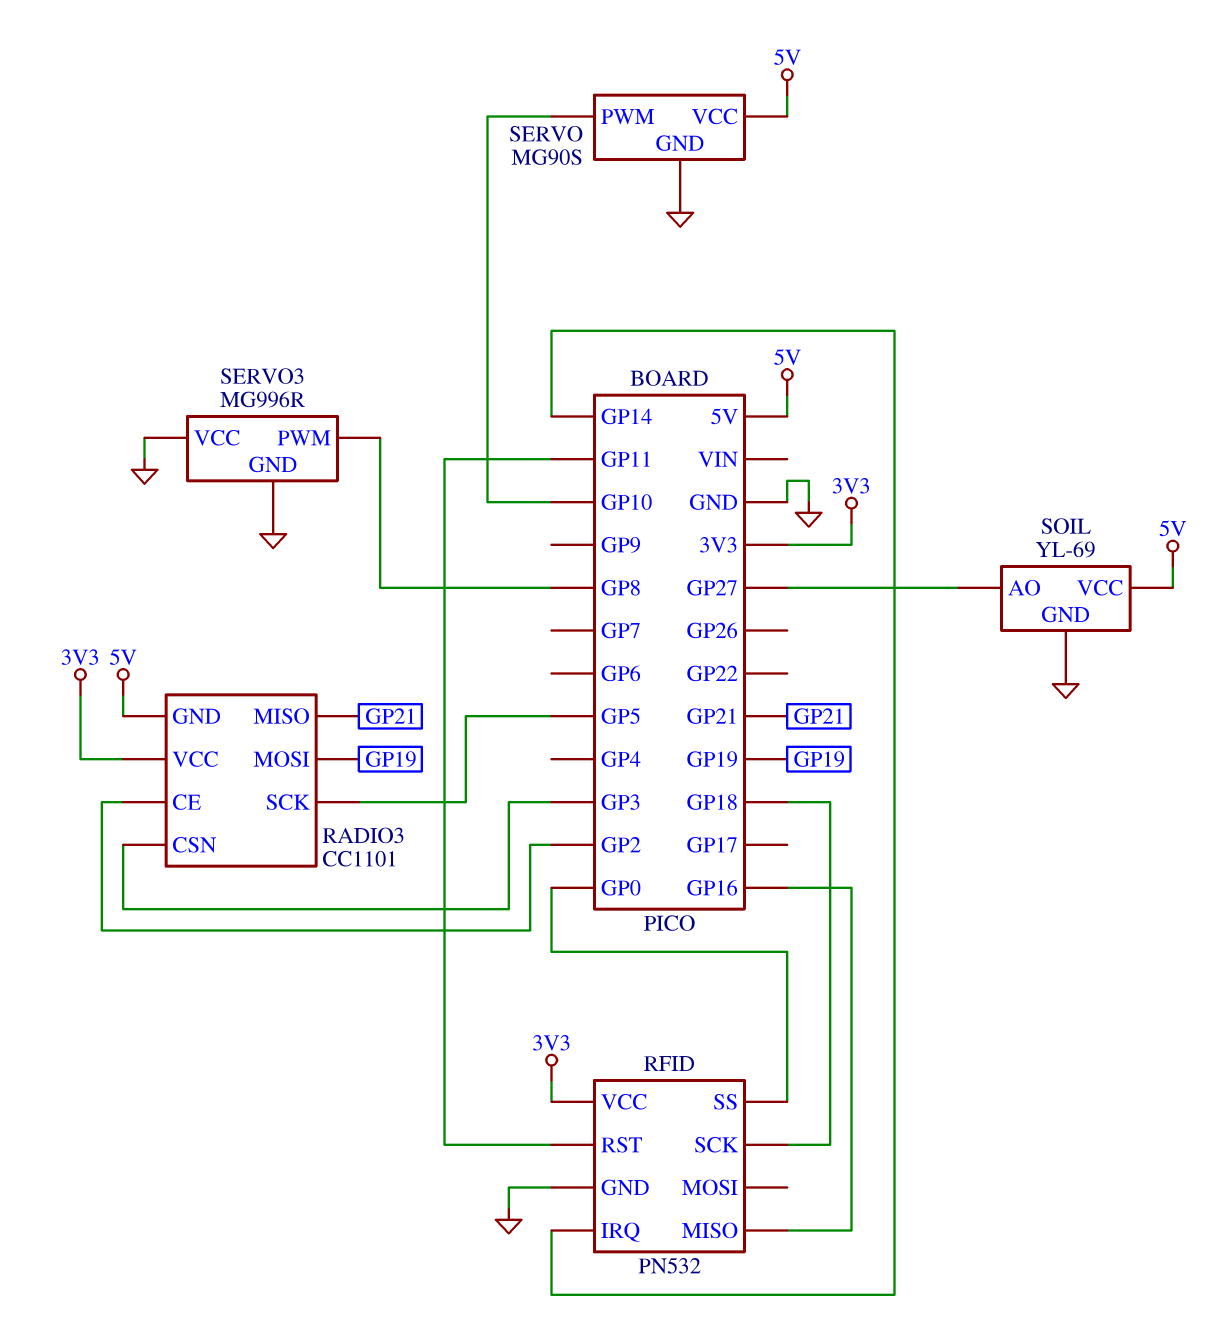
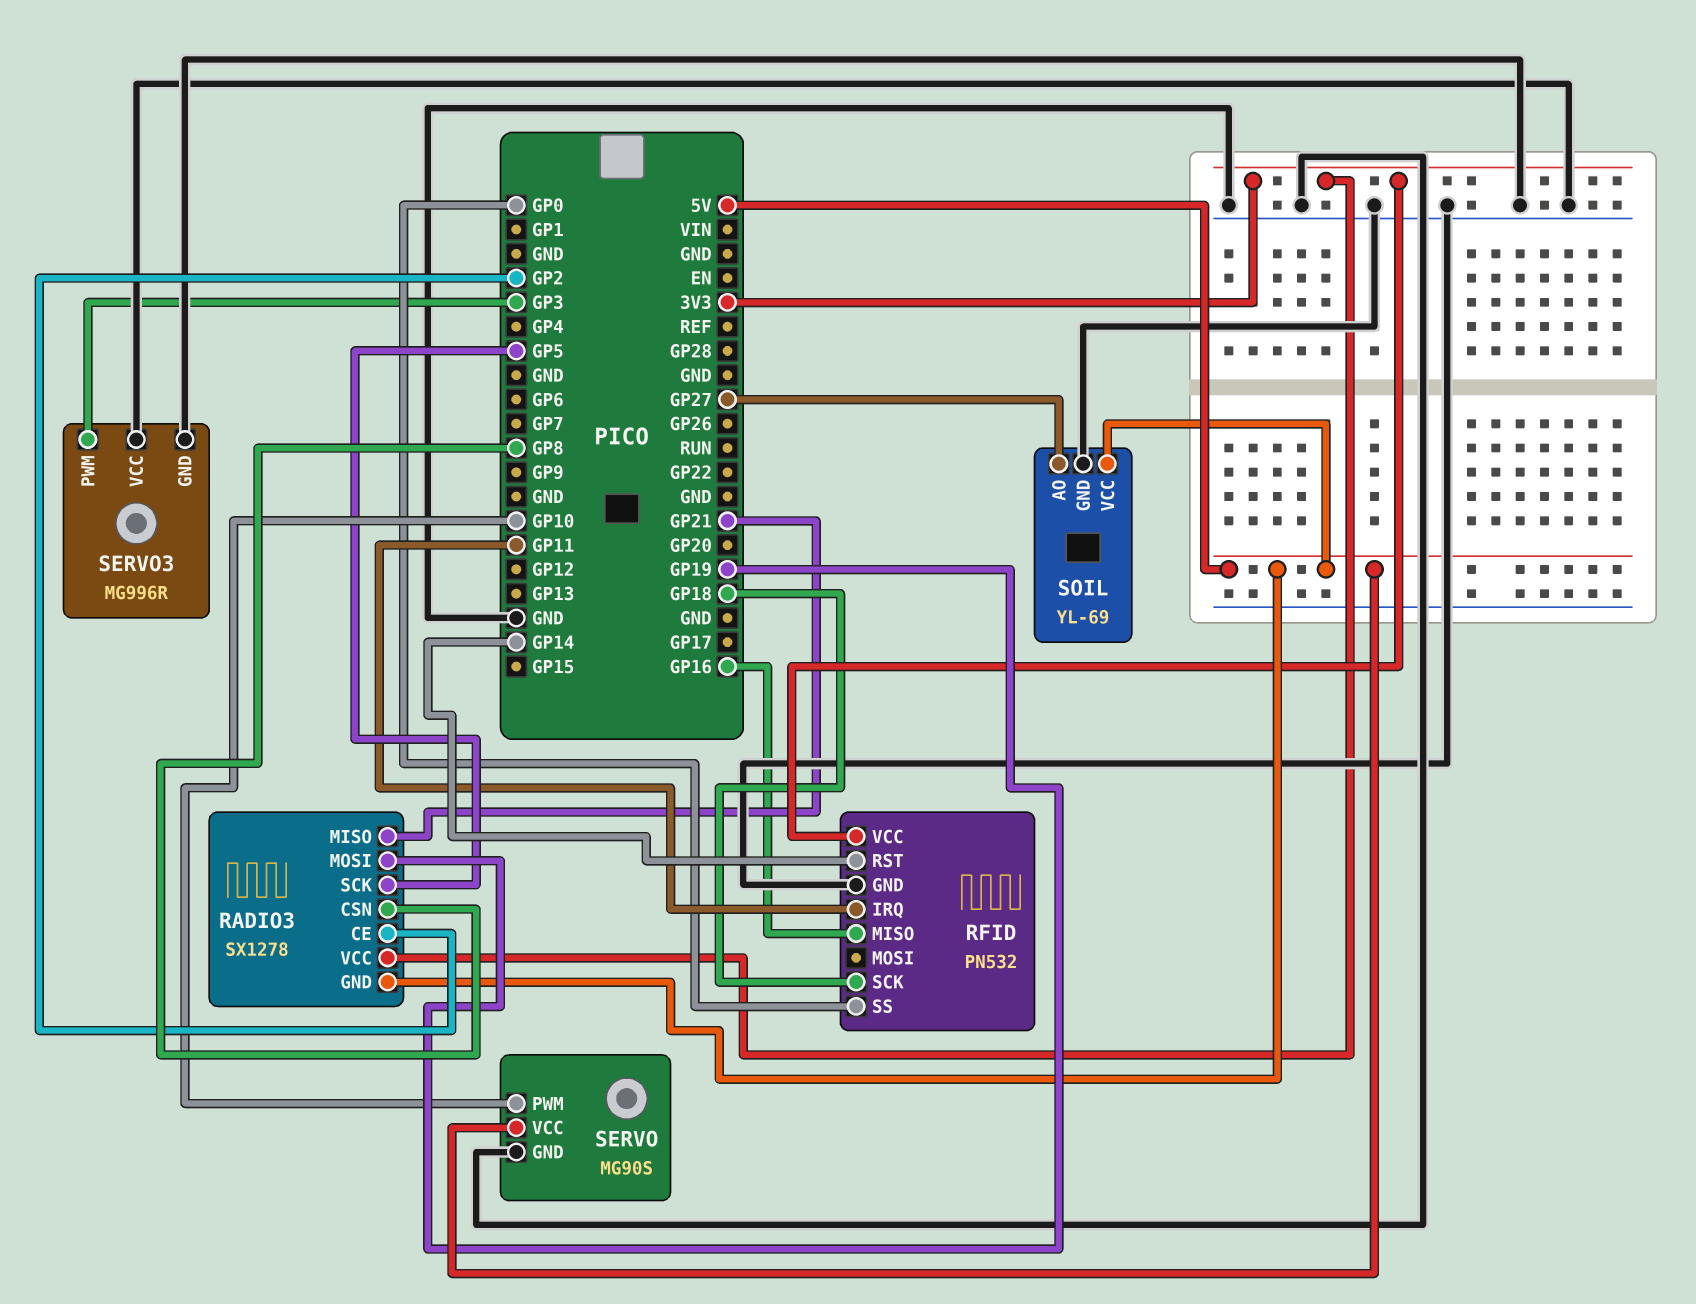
RADIO3: CC1101 -> SX1278
RADIO3 pin CSN: GP3 -> GP8
RFID pin IRQ: GP14 -> GP11
RFID pin RST: GP11 -> GP14
SERVO3 pin PWM: GP8 -> GP3

